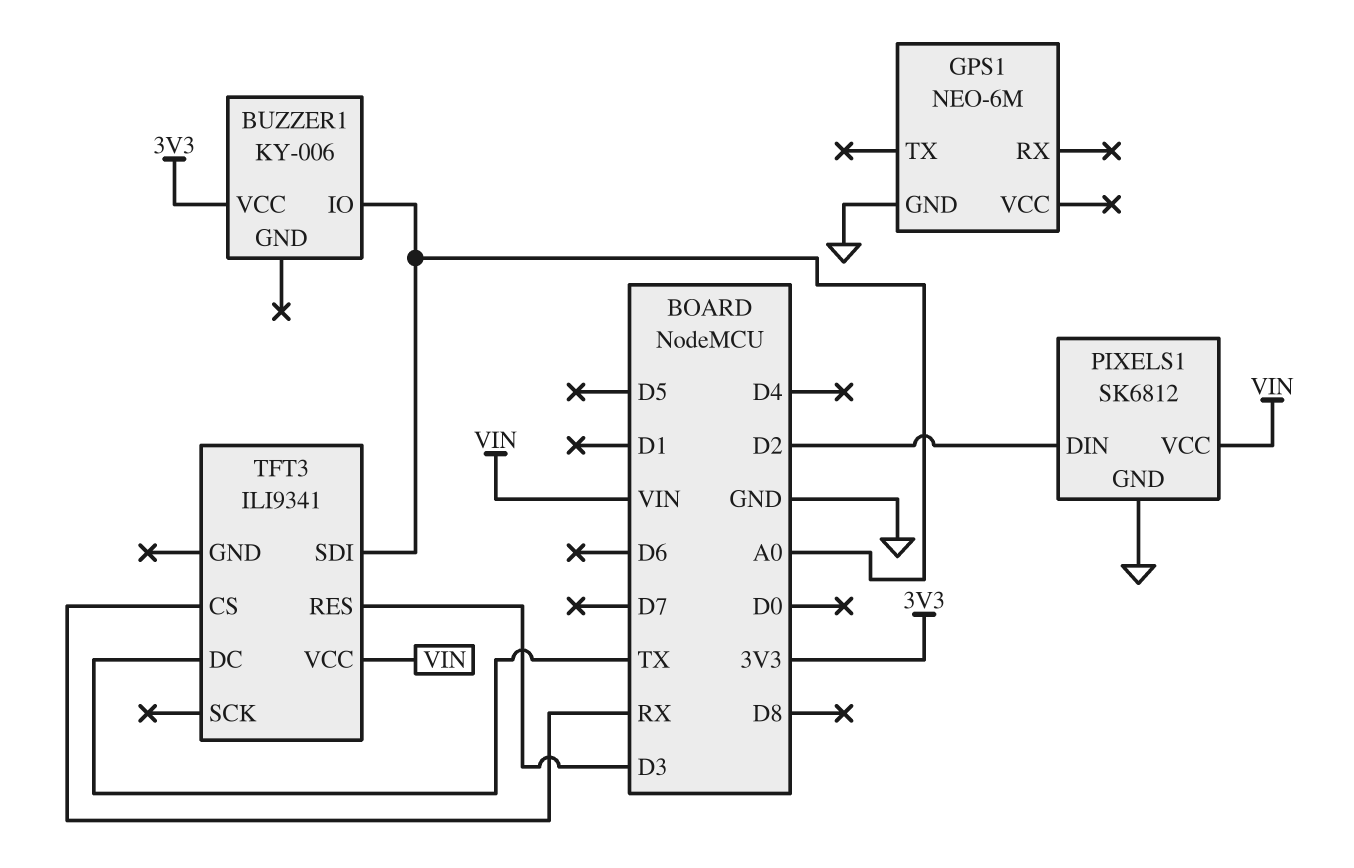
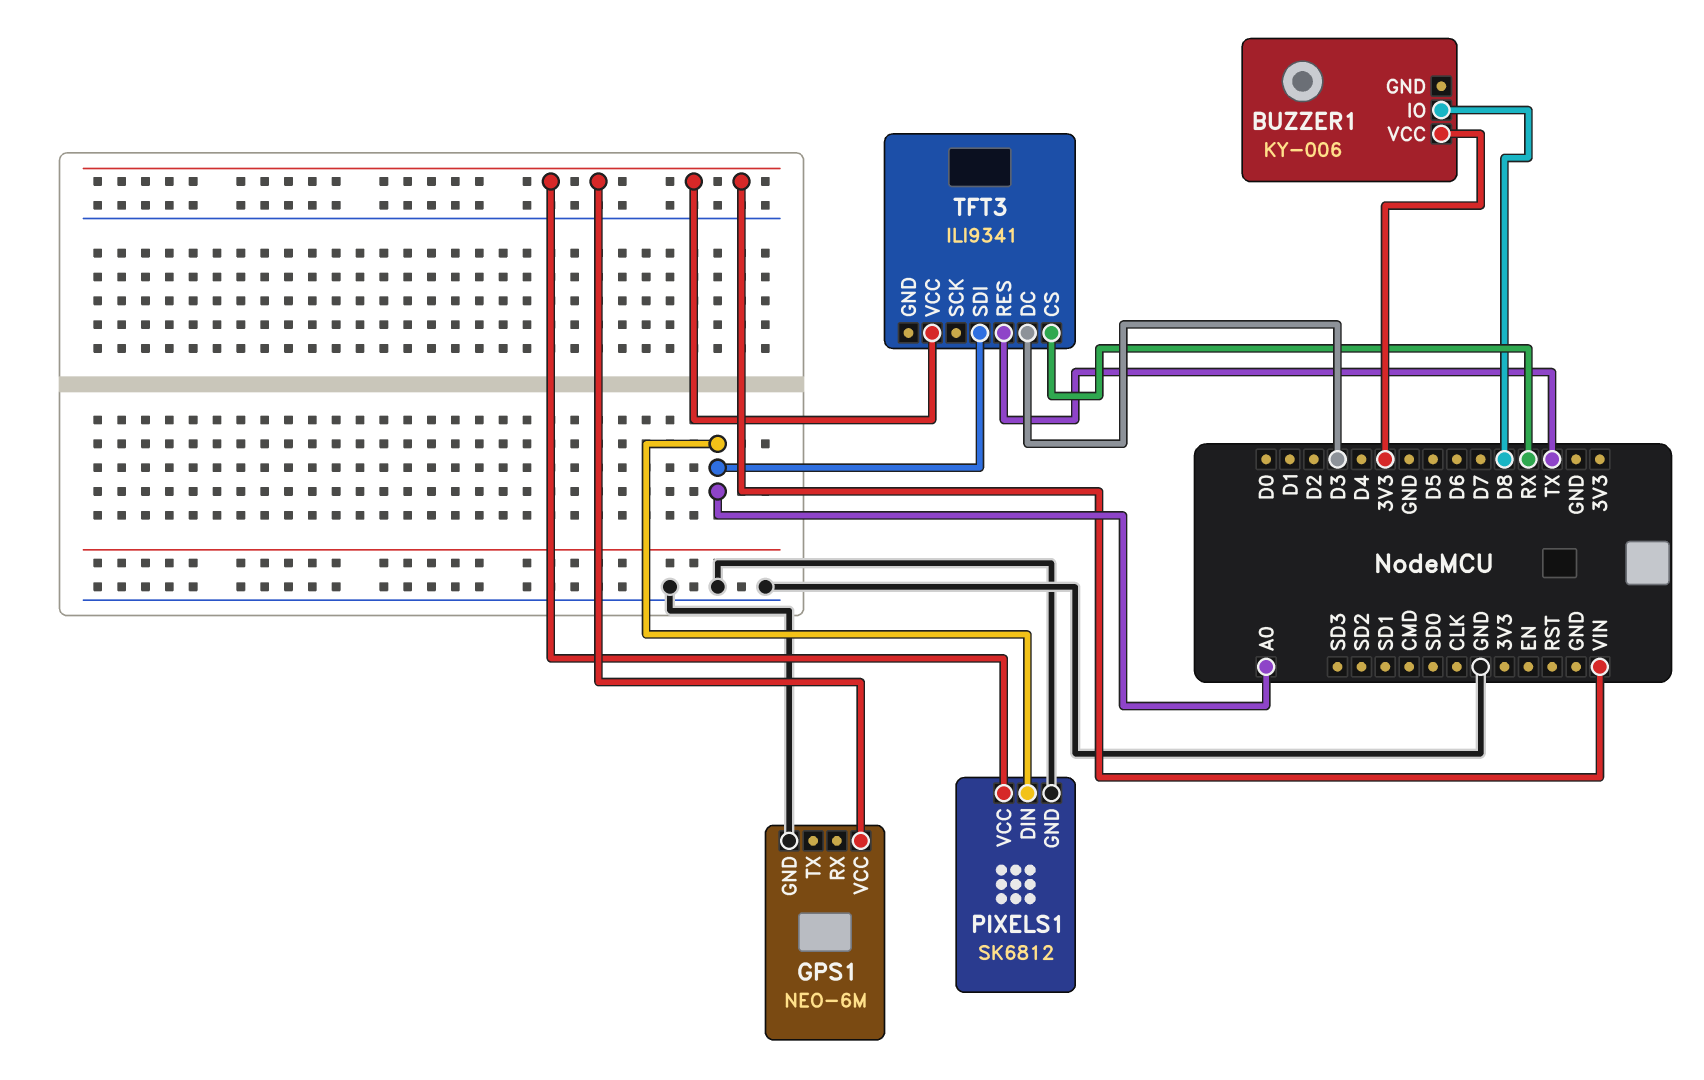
BUZZER1 pin IO: A0 -> D8
GPS1 pin VCC: none -> VIN
PIXELS1 pin DIN: D2 -> A0
TFT3 pin DC: TX -> D3
TFT3 pin RES: D3 -> TX

